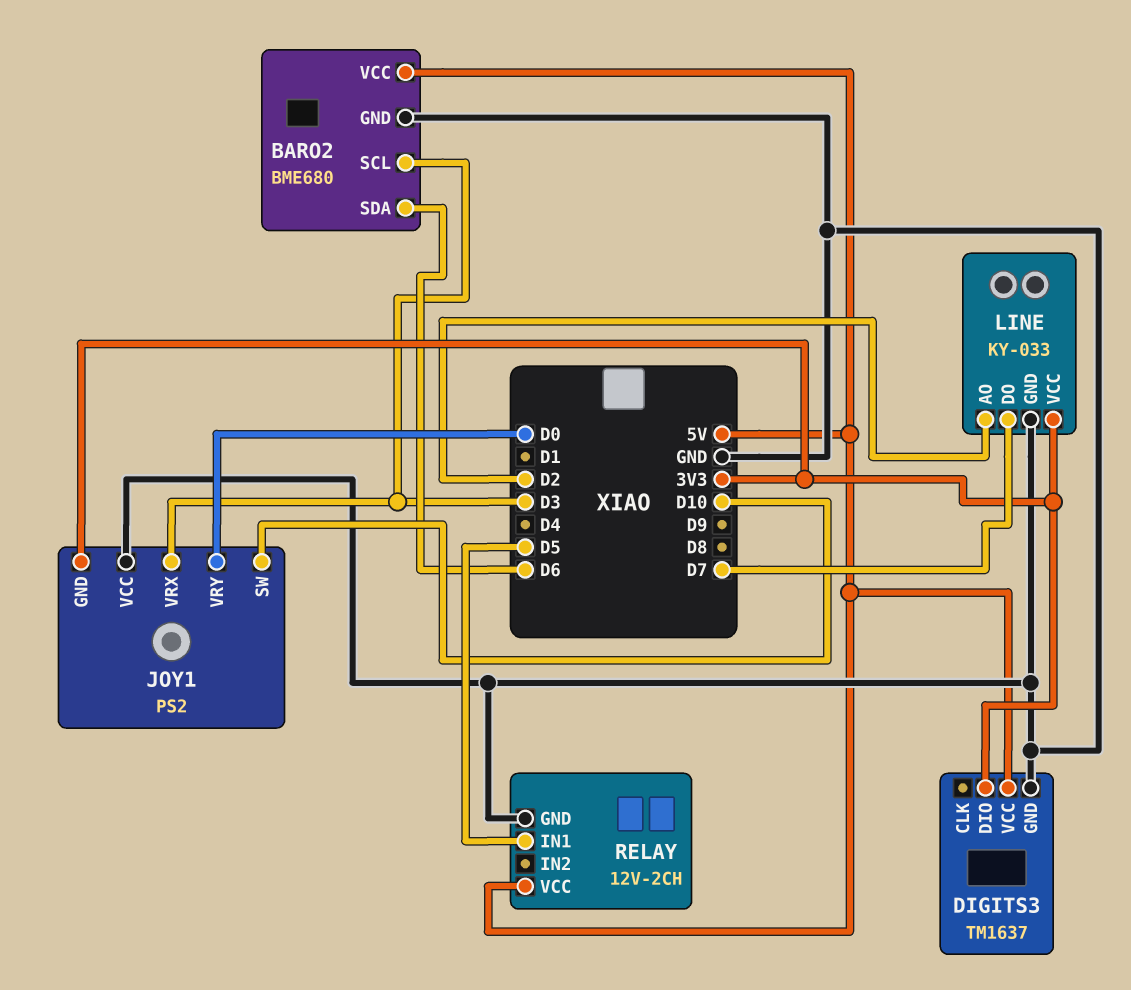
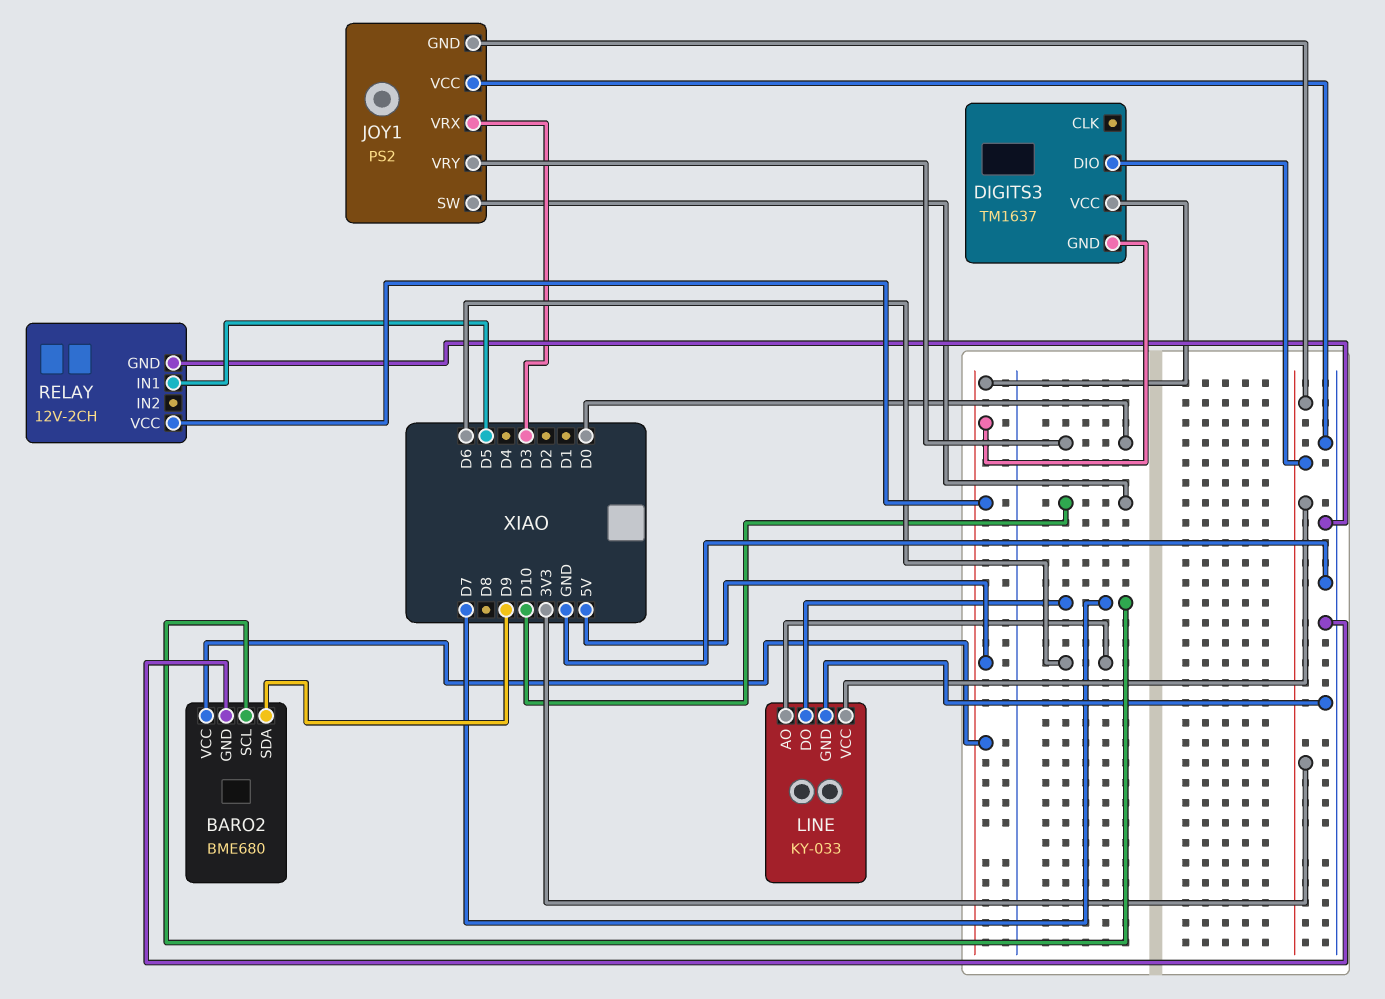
BARO2 pin SCL: D3 -> D7
BARO2 pin SDA: D6 -> D9
DIGITS3 pin GND: GND -> 5V
LINE pin AO: D2 -> D6

